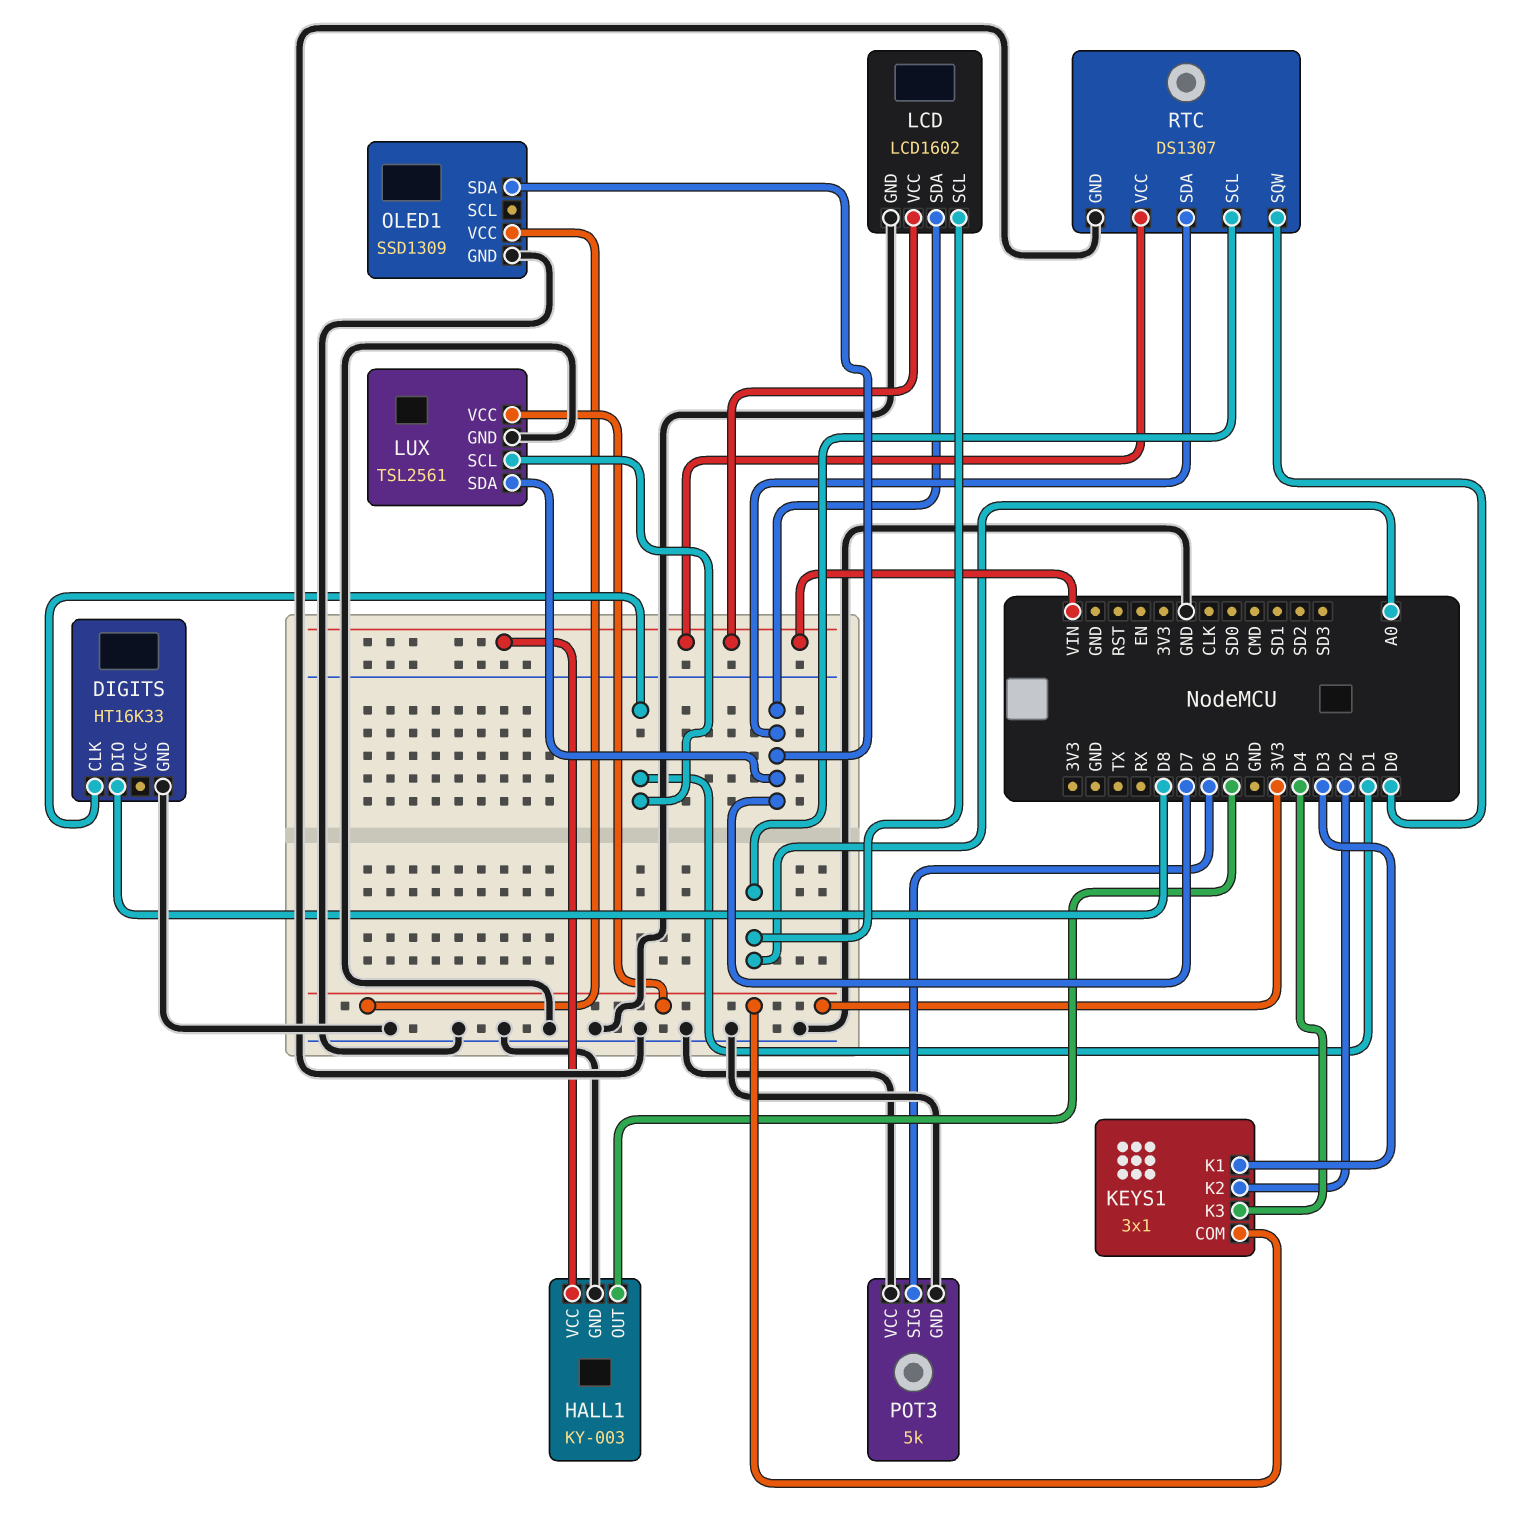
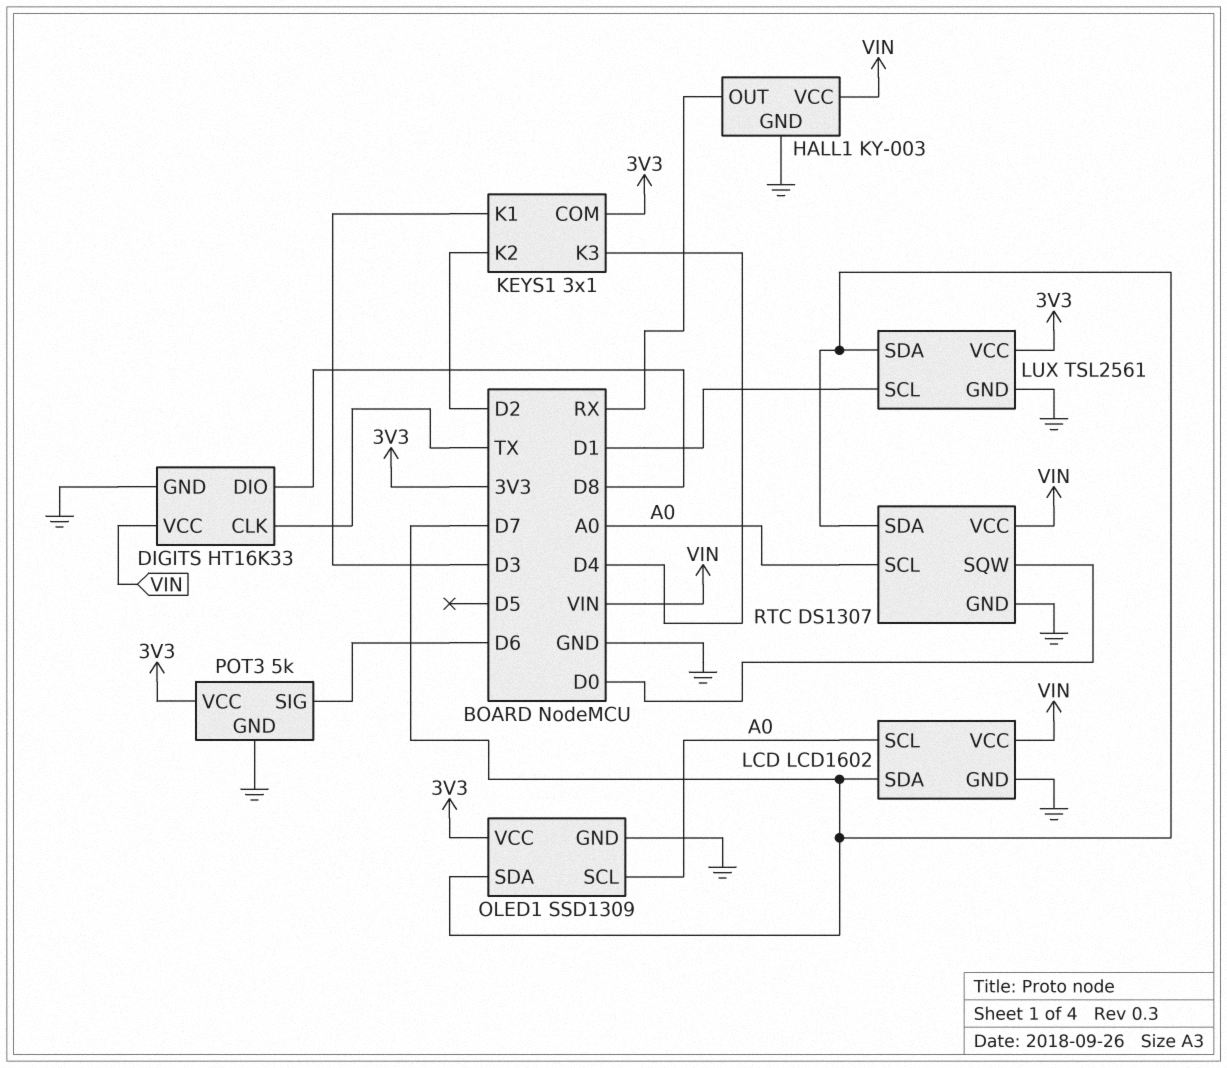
DIGITS pin CLK: D1 -> TX
DIGITS pin VCC: none -> VIN
HALL1 pin OUT: D5 -> RX
OLED1 pin SCL: none -> A0
POT3 pin VCC: GND -> 3V3

